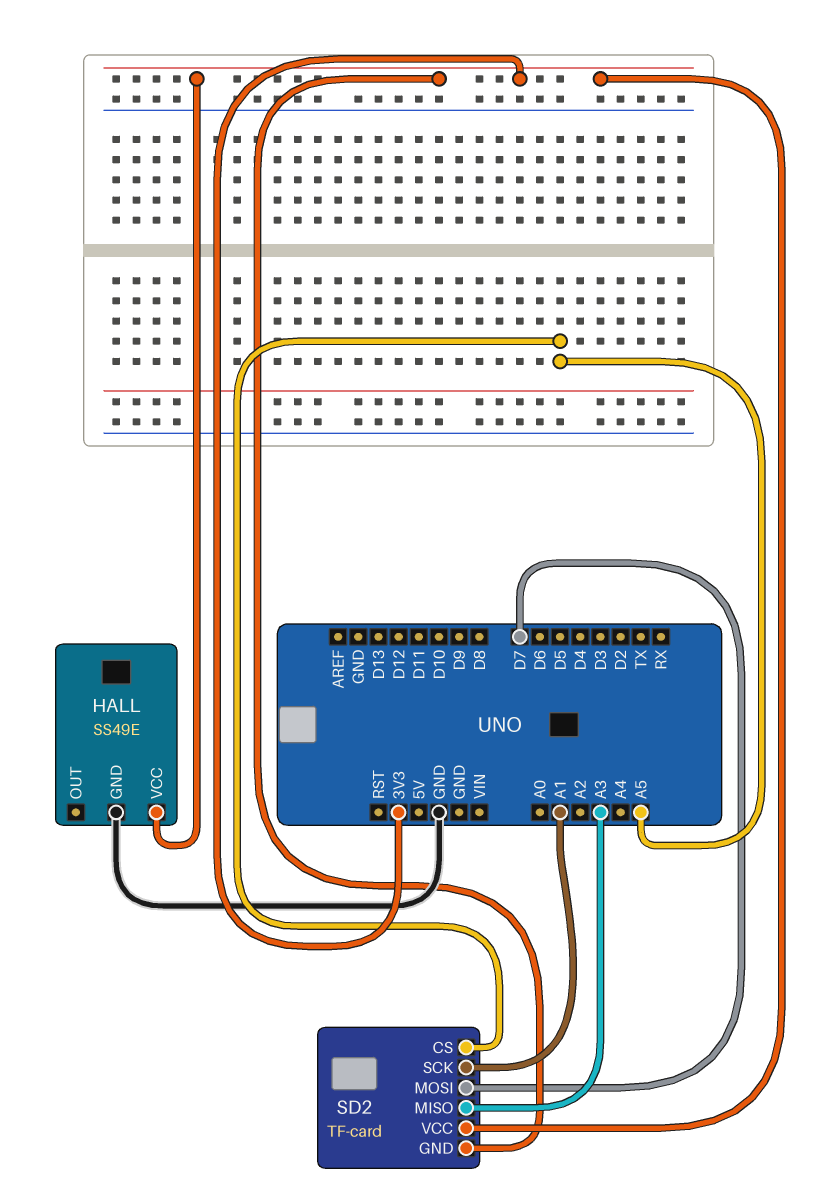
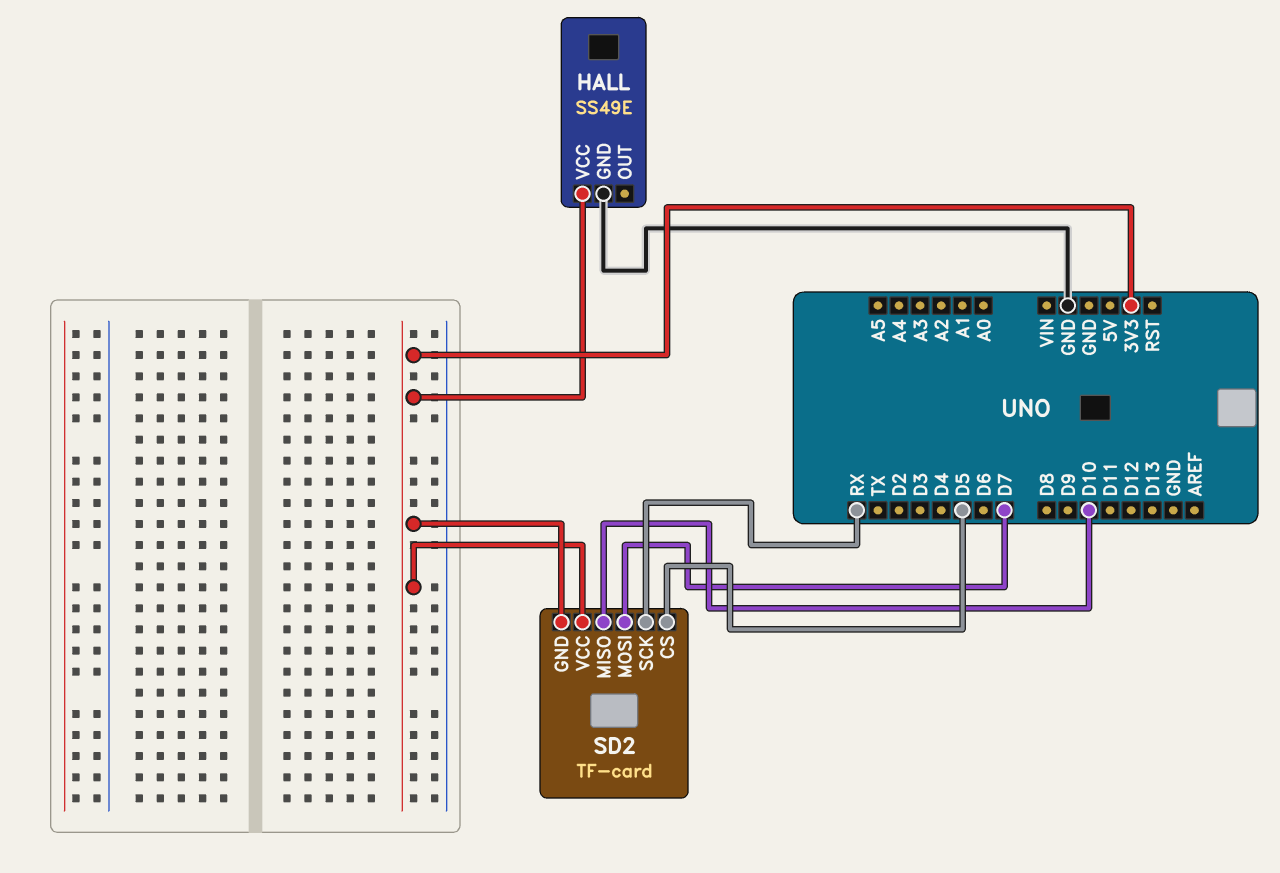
SD2 pin CS: A5 -> D5
SD2 pin MISO: A3 -> D10
SD2 pin SCK: A1 -> RX

